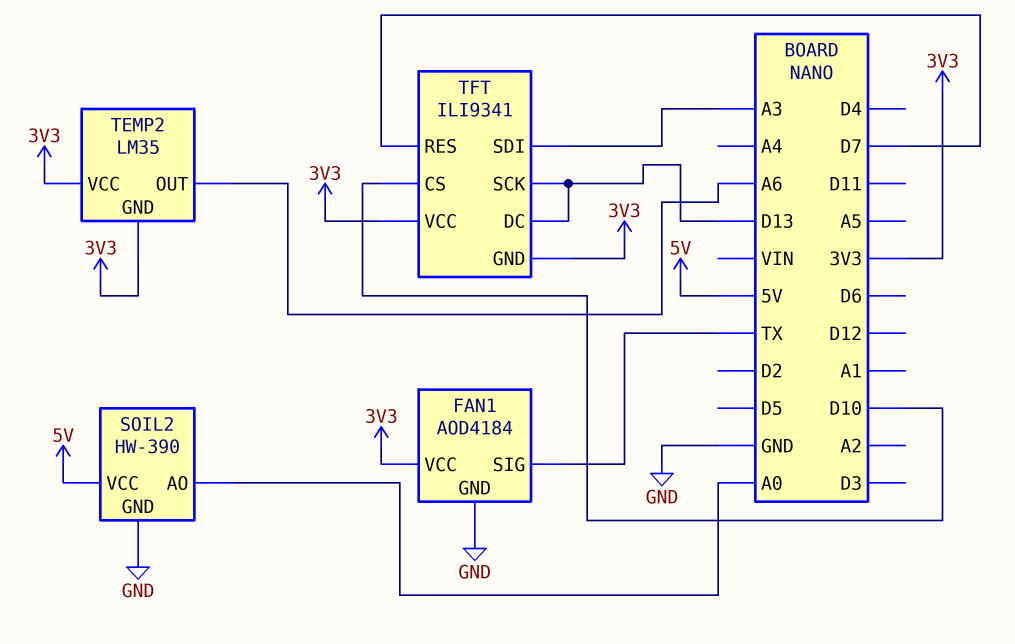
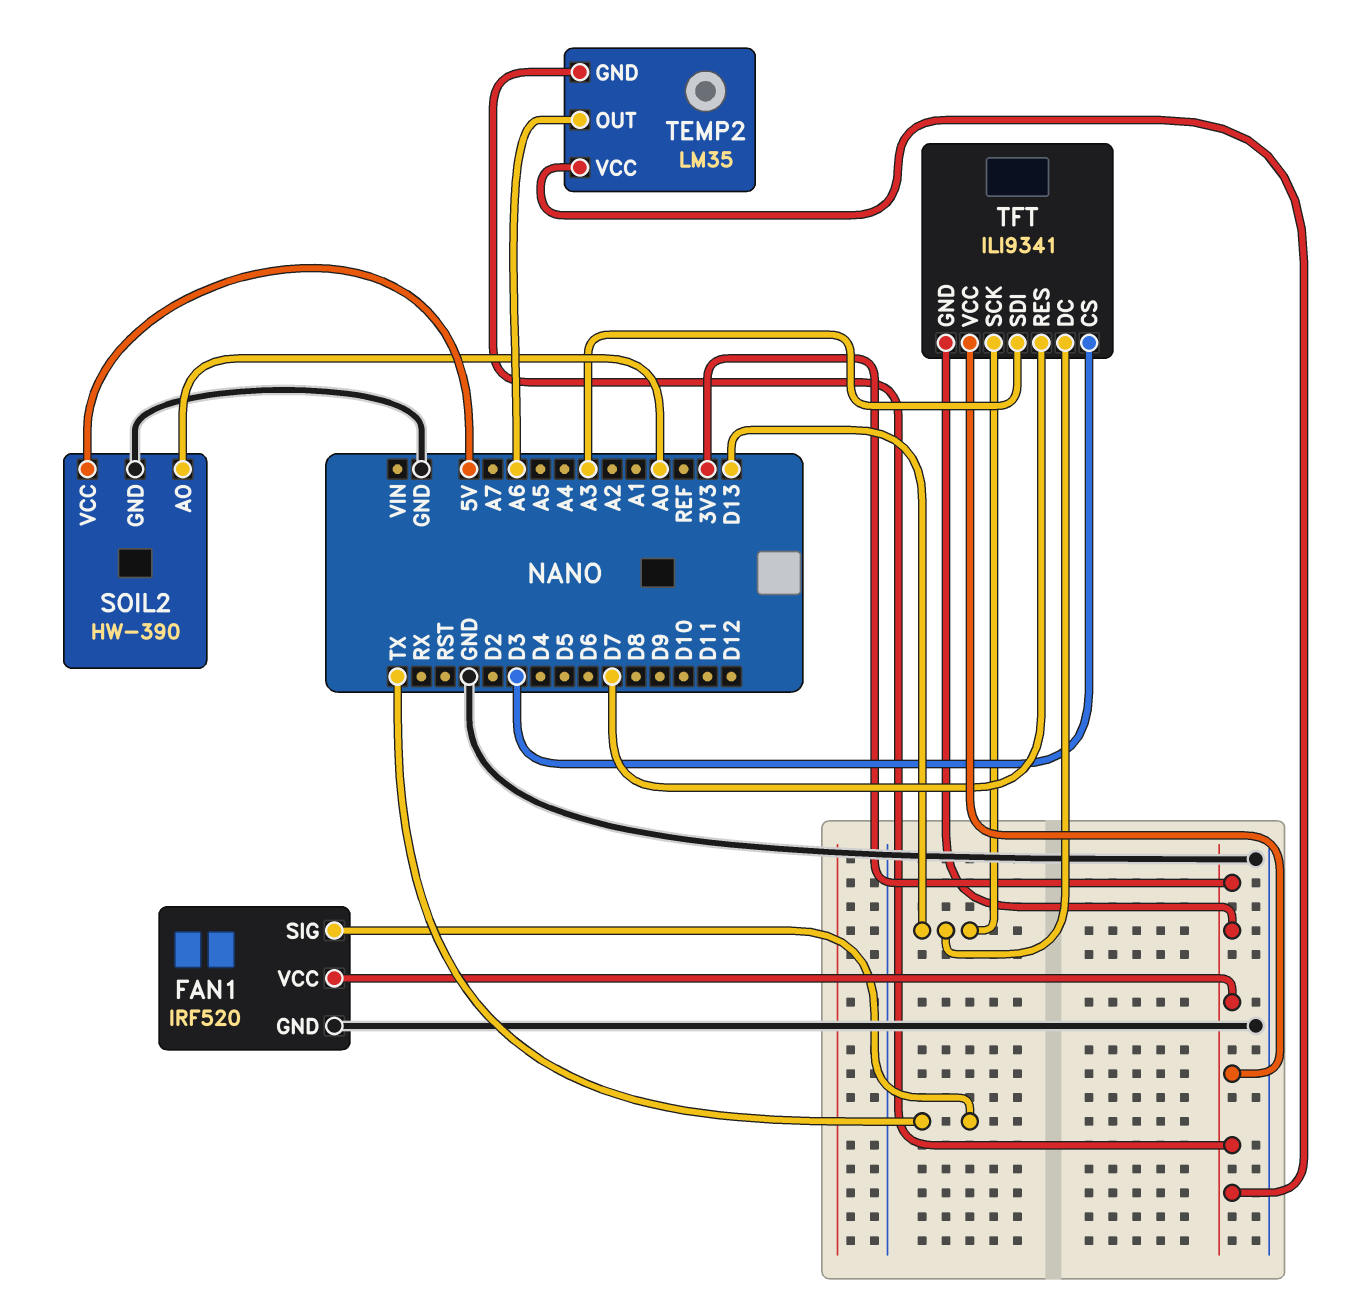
FAN1: AOD4184 -> IRF520
TFT pin CS: D10 -> D3

